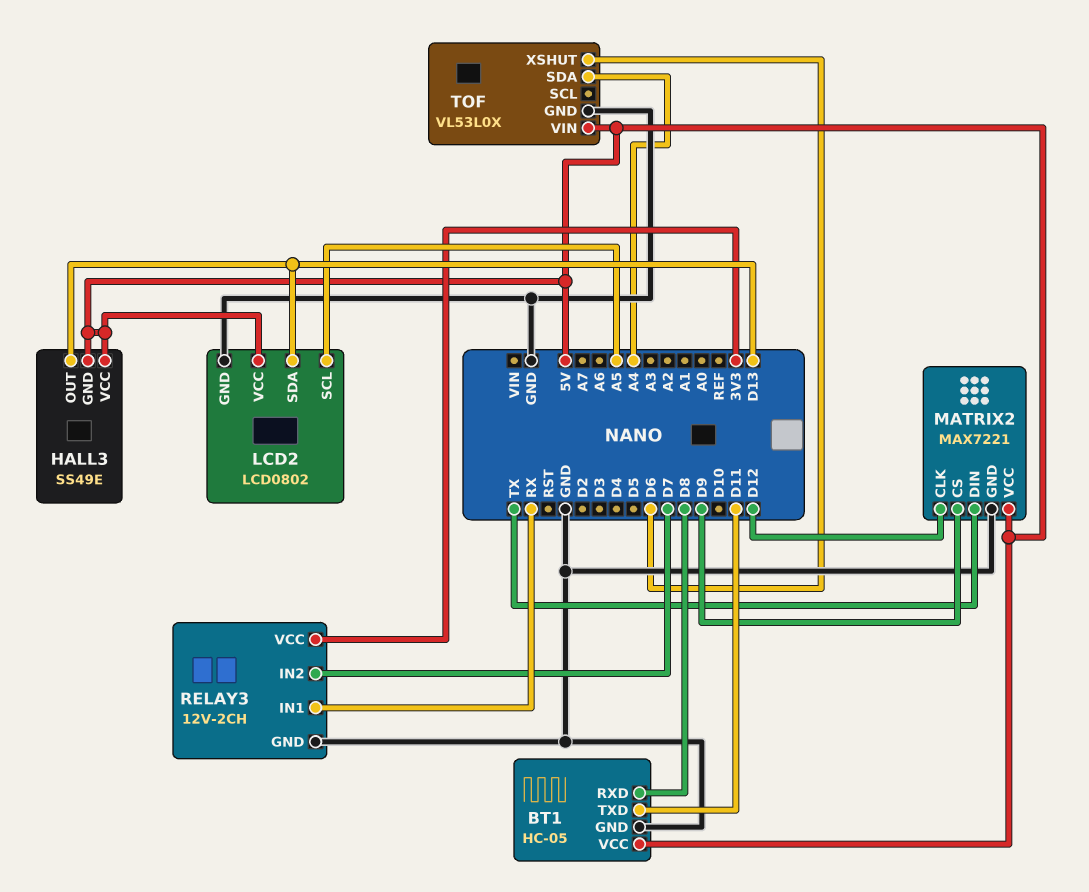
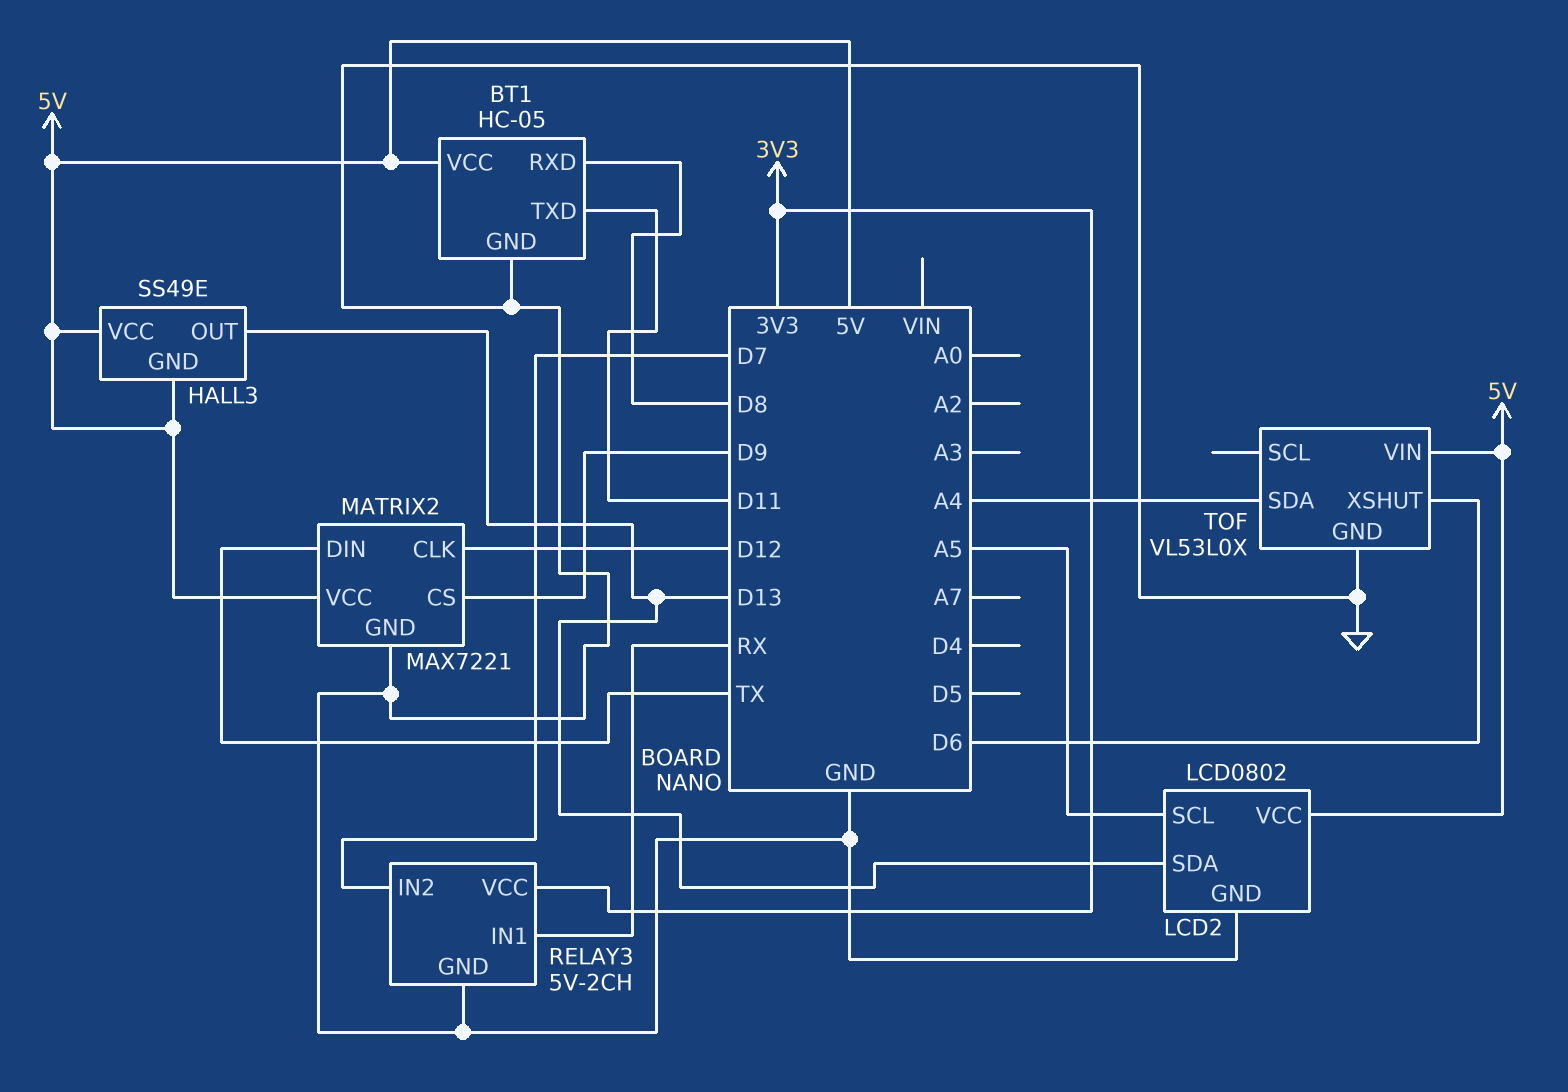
RELAY3: 12V-2CH -> 5V-2CH

